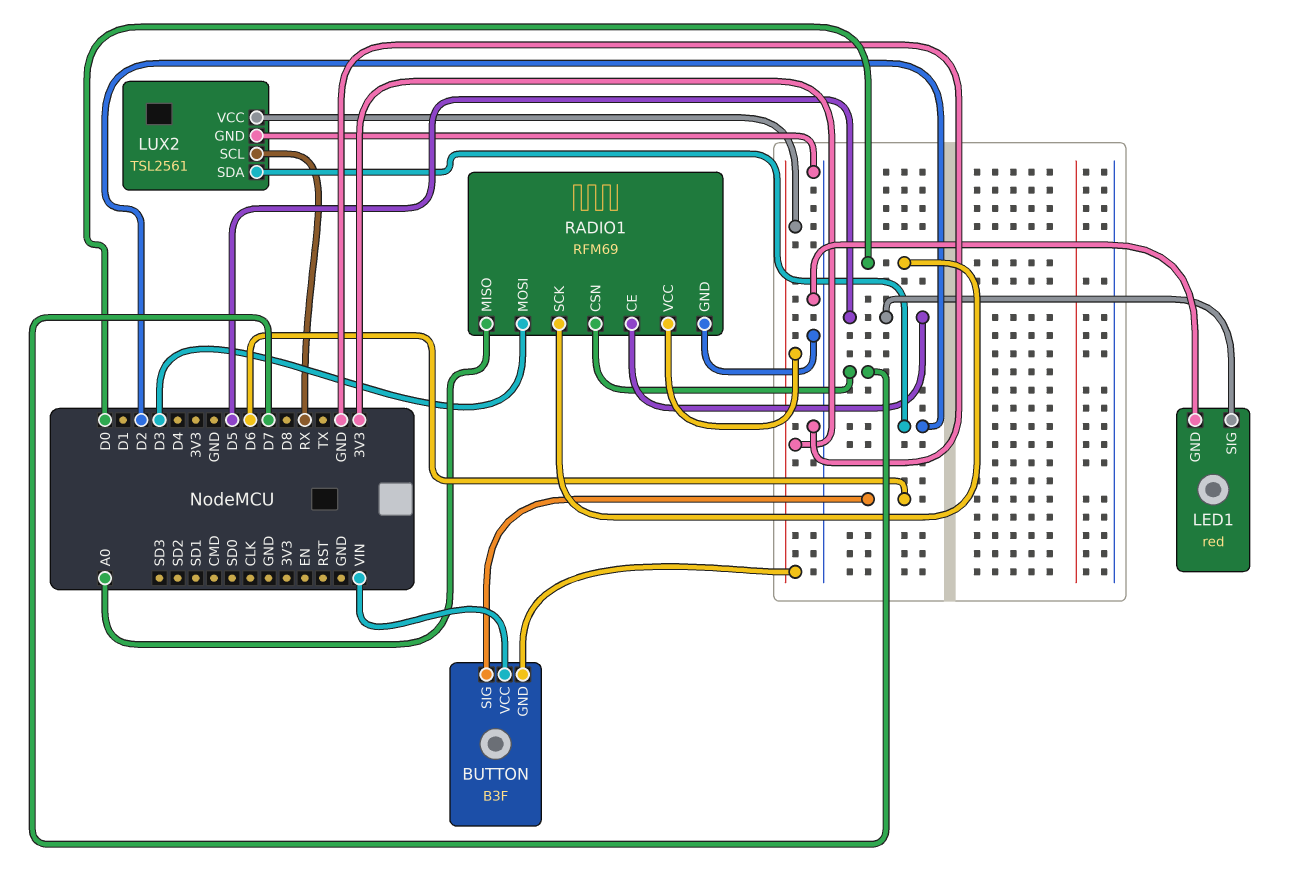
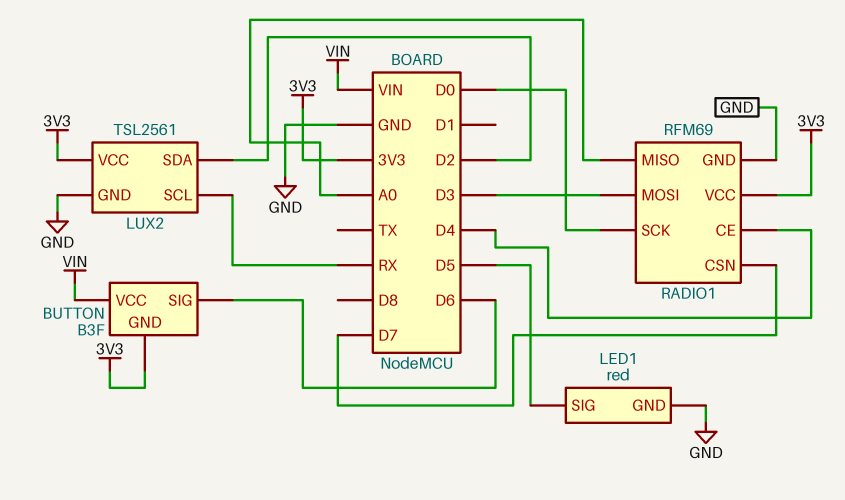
RADIO1 pin CE: D5 -> D4

